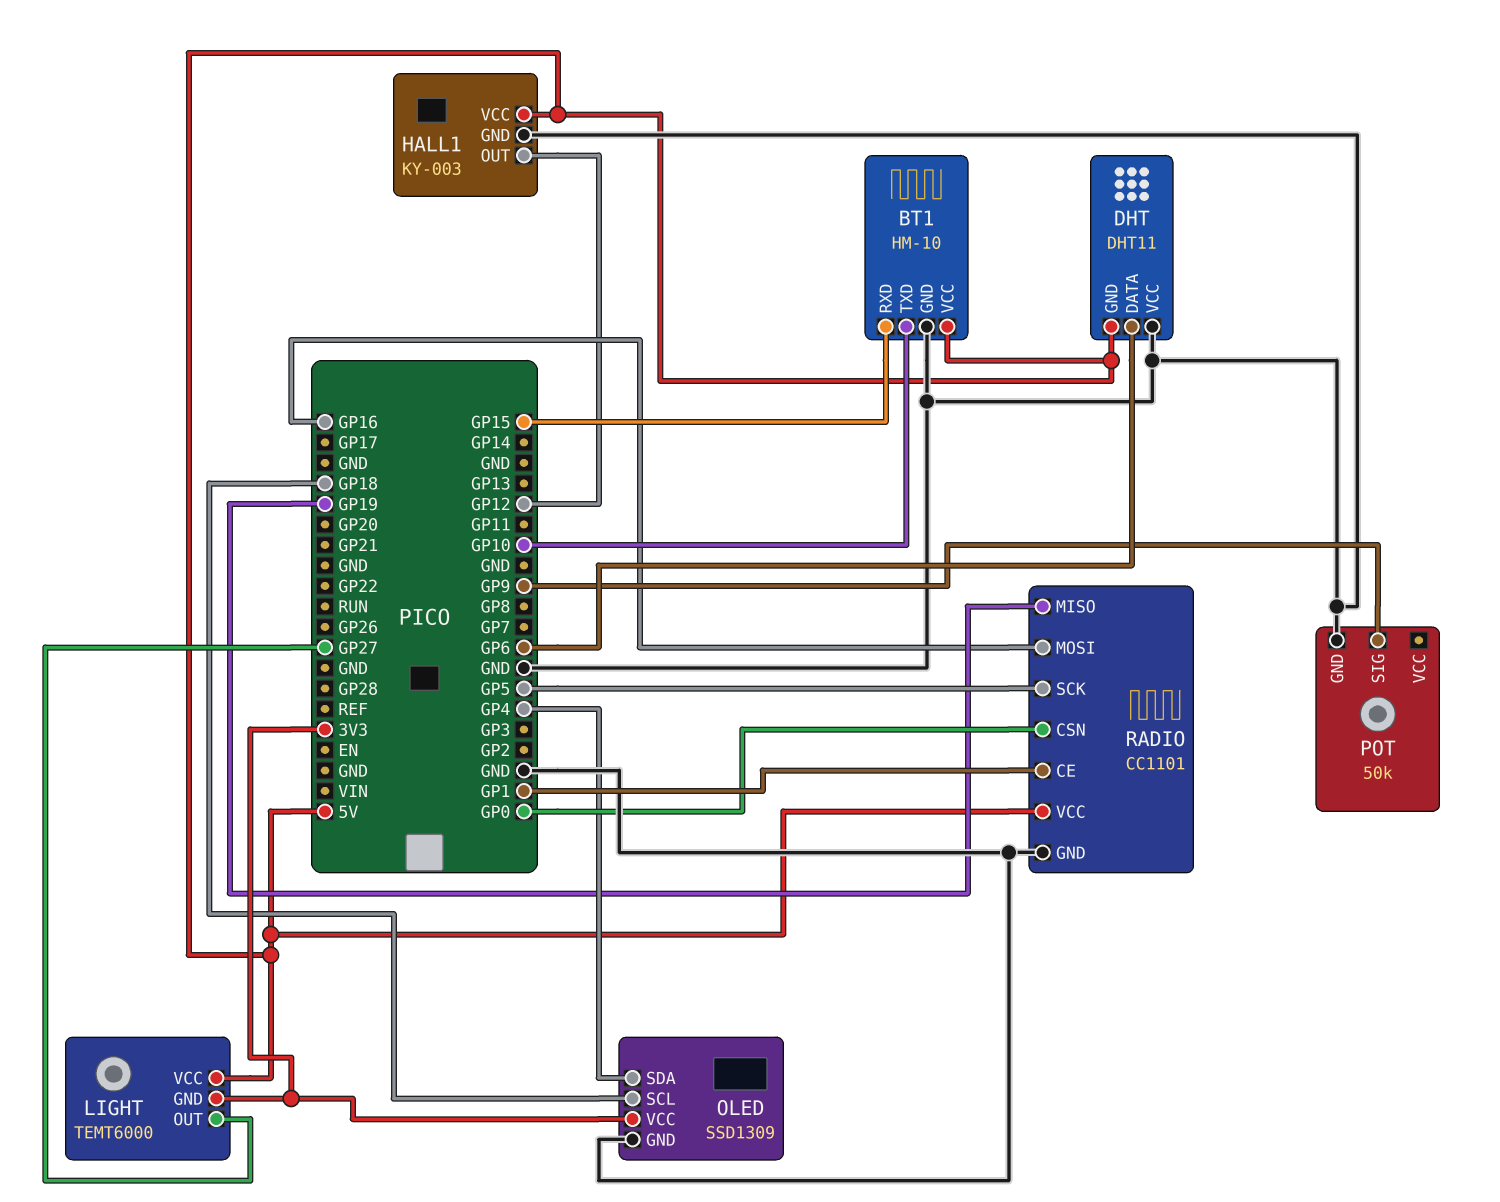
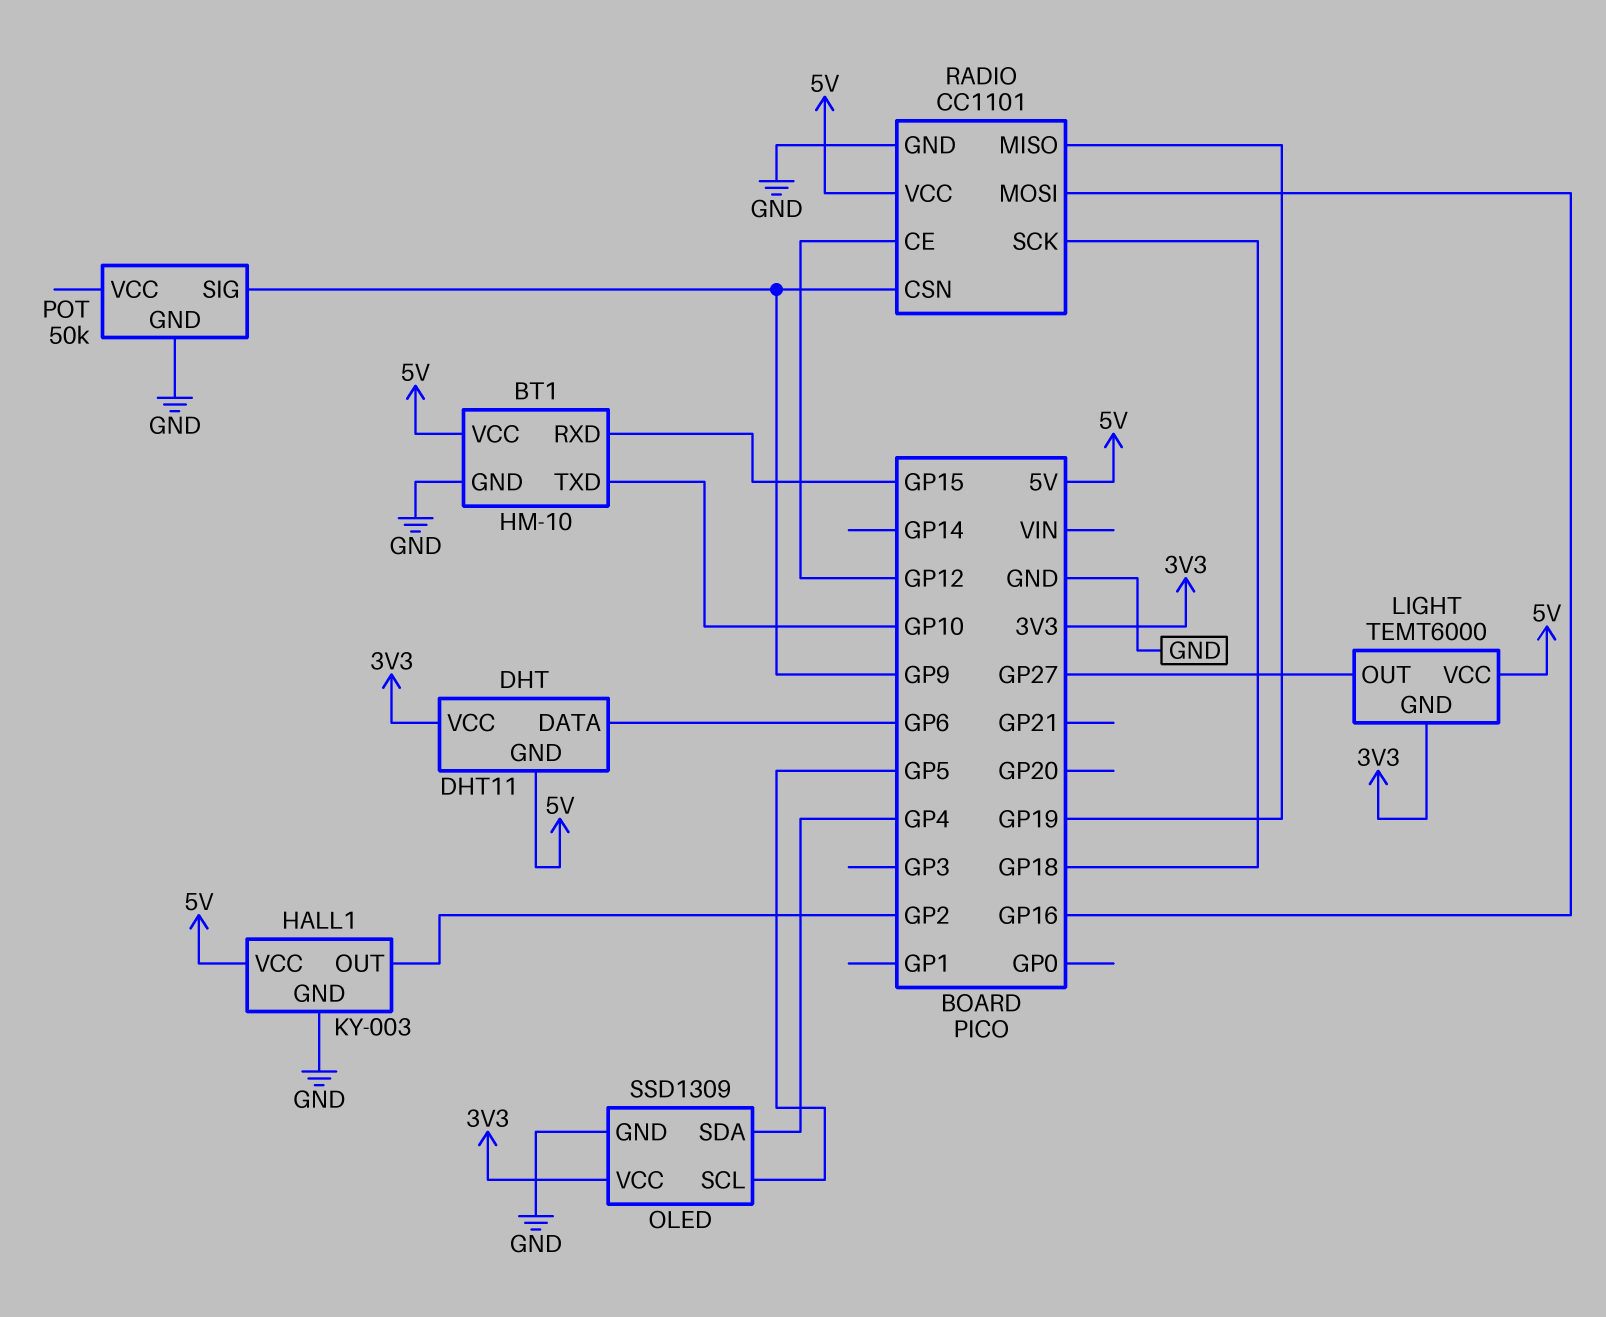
DHT pin VCC: GND -> 3V3
HALL1 pin OUT: GP12 -> GP2
OLED pin SCL: GP18 -> GP5
RADIO pin CE: GP1 -> GP12
RADIO pin CSN: GP0 -> GP9
RADIO pin SCK: GP5 -> GP18

